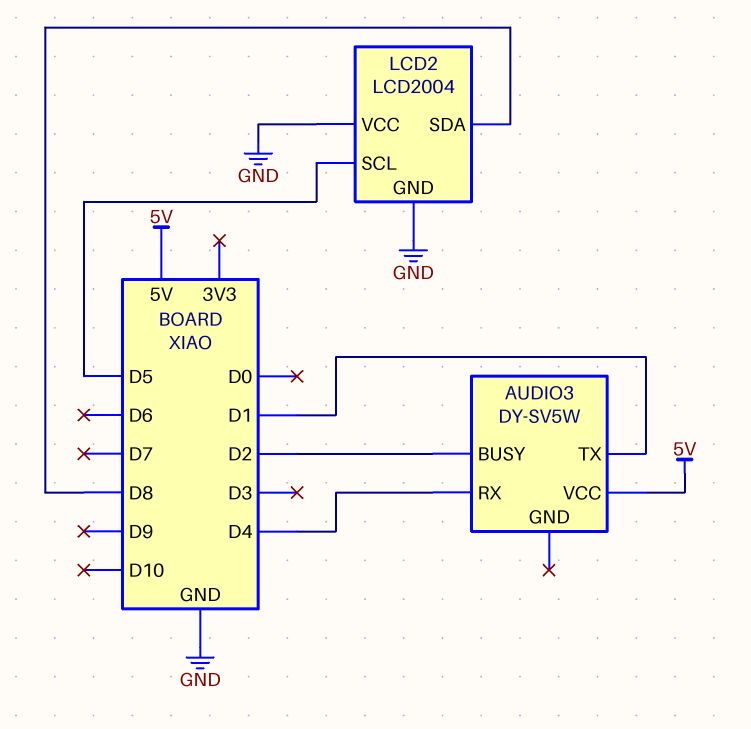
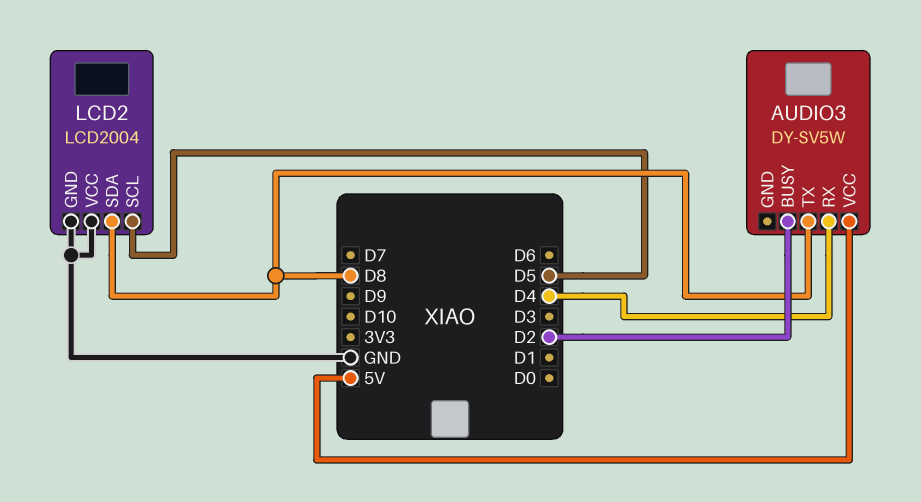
AUDIO3 pin TX: D1 -> D8

